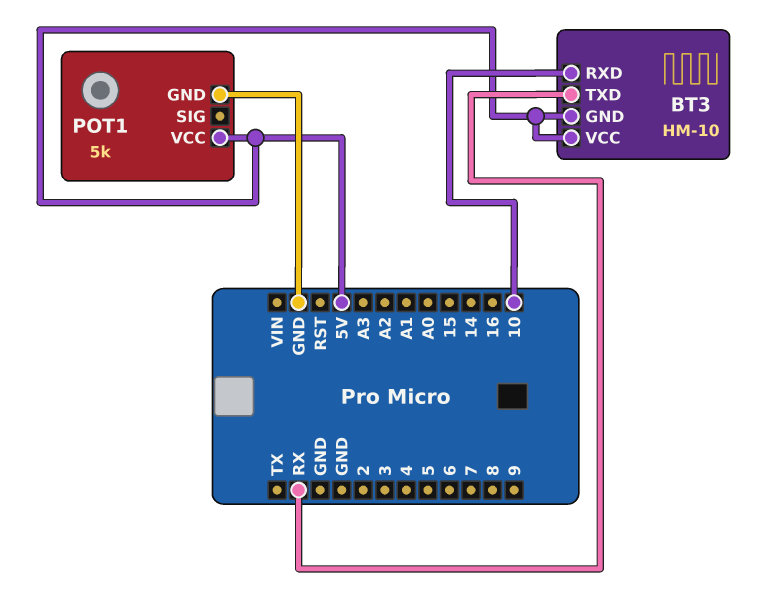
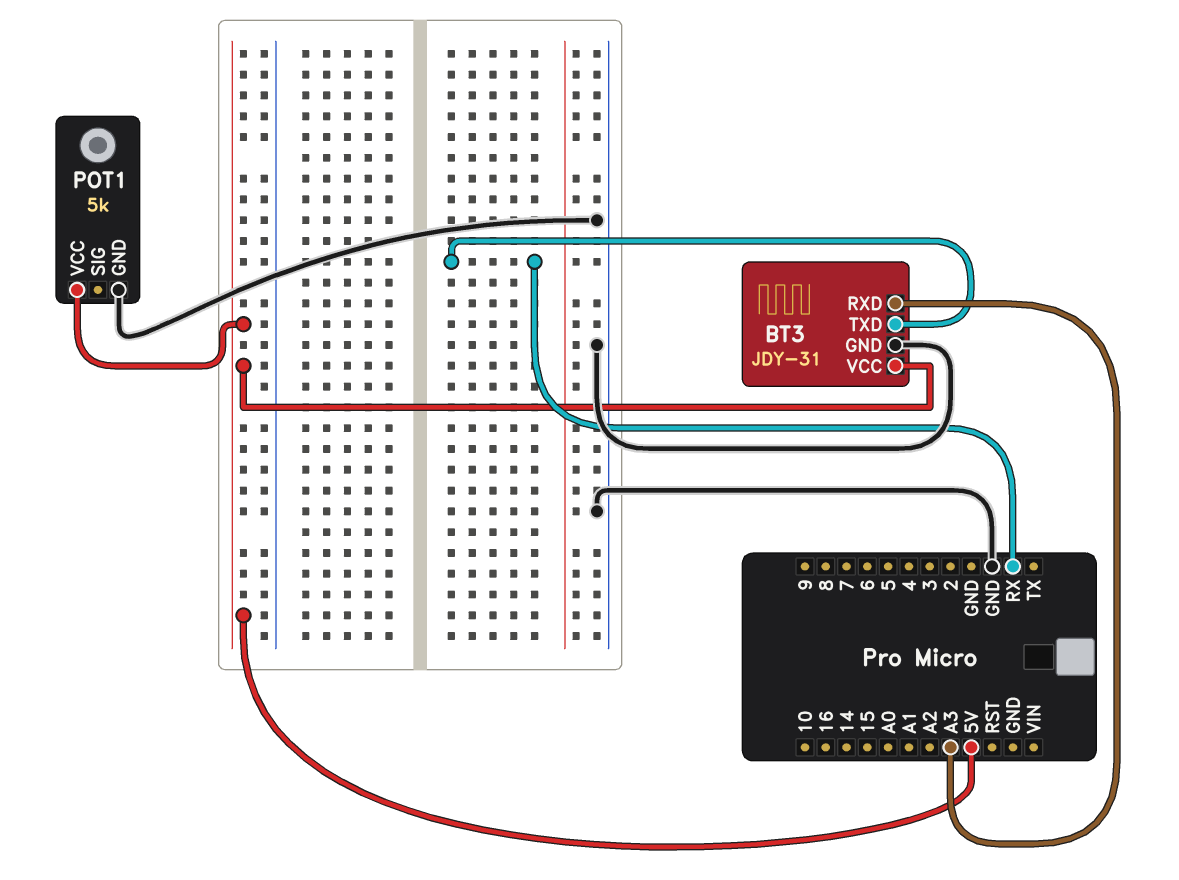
BT3: HM-10 -> JDY-31
BT3 pin GND: 5V -> GND
BT3 pin RXD: 10 -> A3

